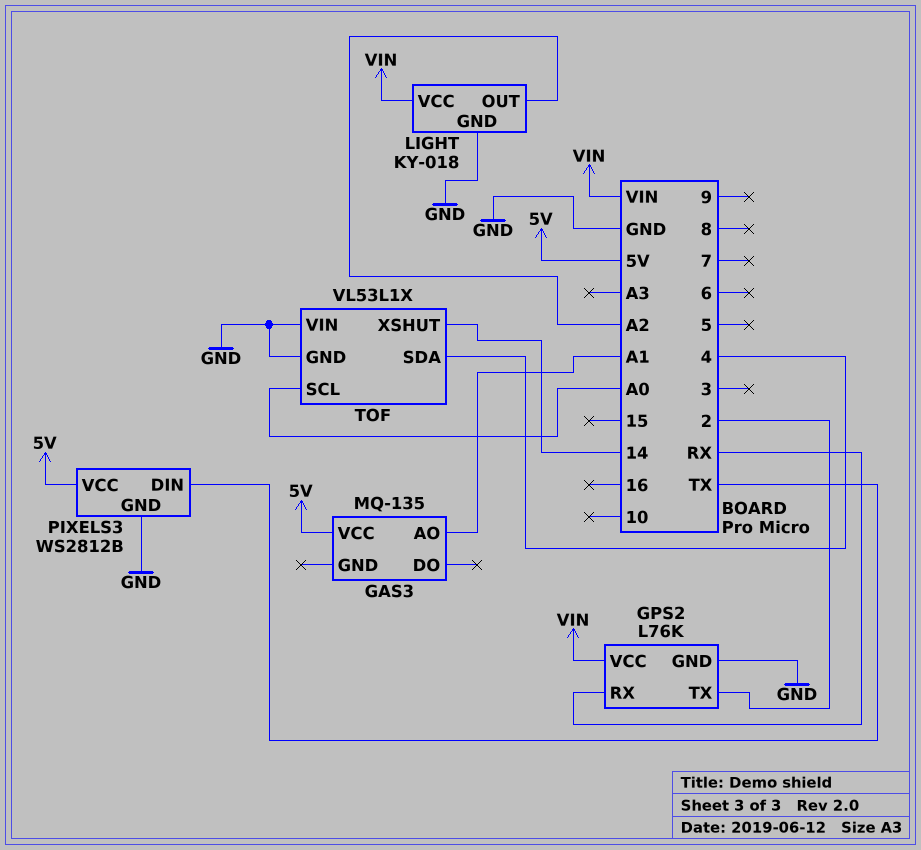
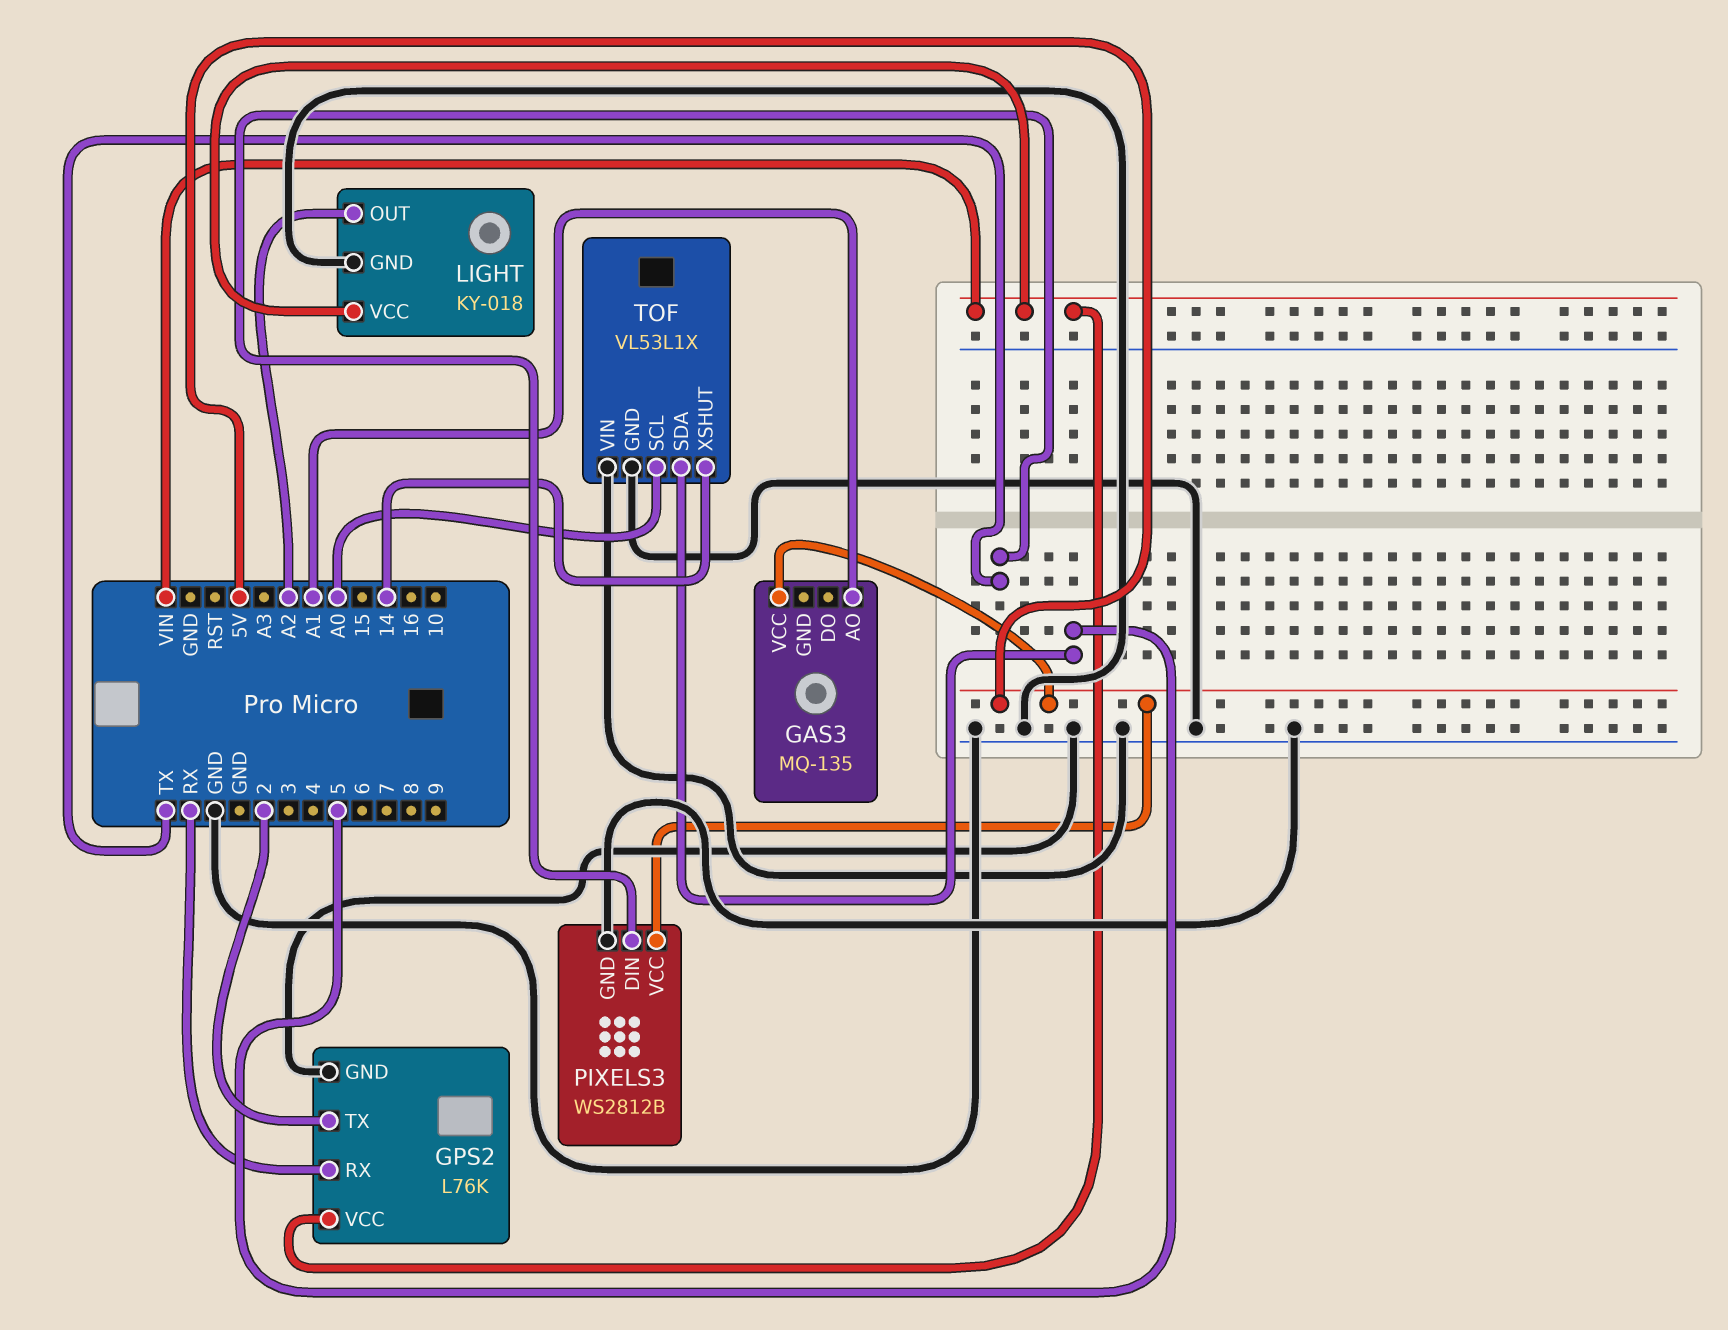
TOF pin SDA: 4 -> 5

